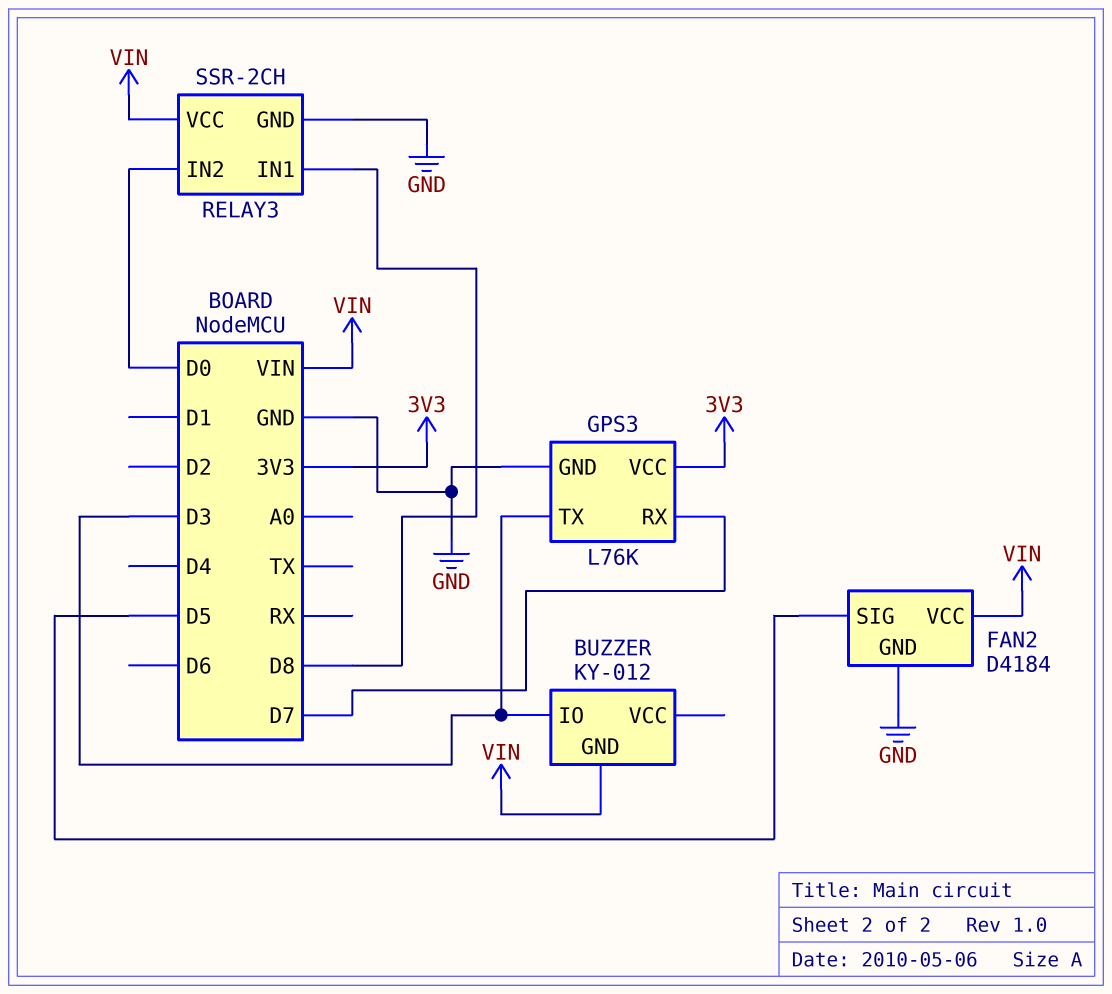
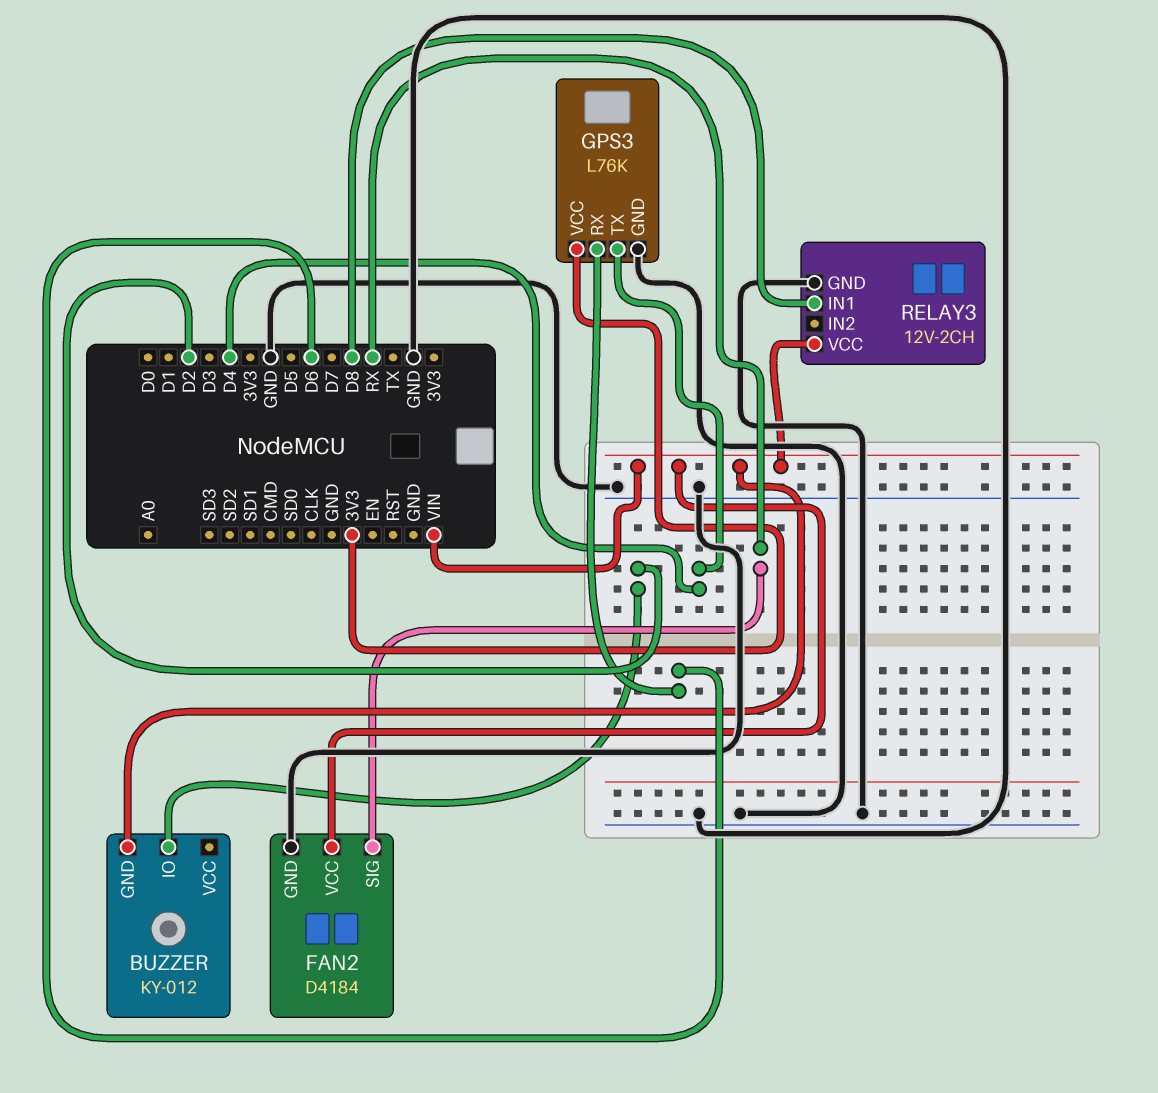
BUZZER pin IO: D3 -> D2
FAN2 pin SIG: D5 -> RX
GPS3 pin RX: D7 -> D6
GPS3 pin TX: D3 -> D4
RELAY3: SSR-2CH -> 12V-2CH
RELAY3 pin IN2: D0 -> none

